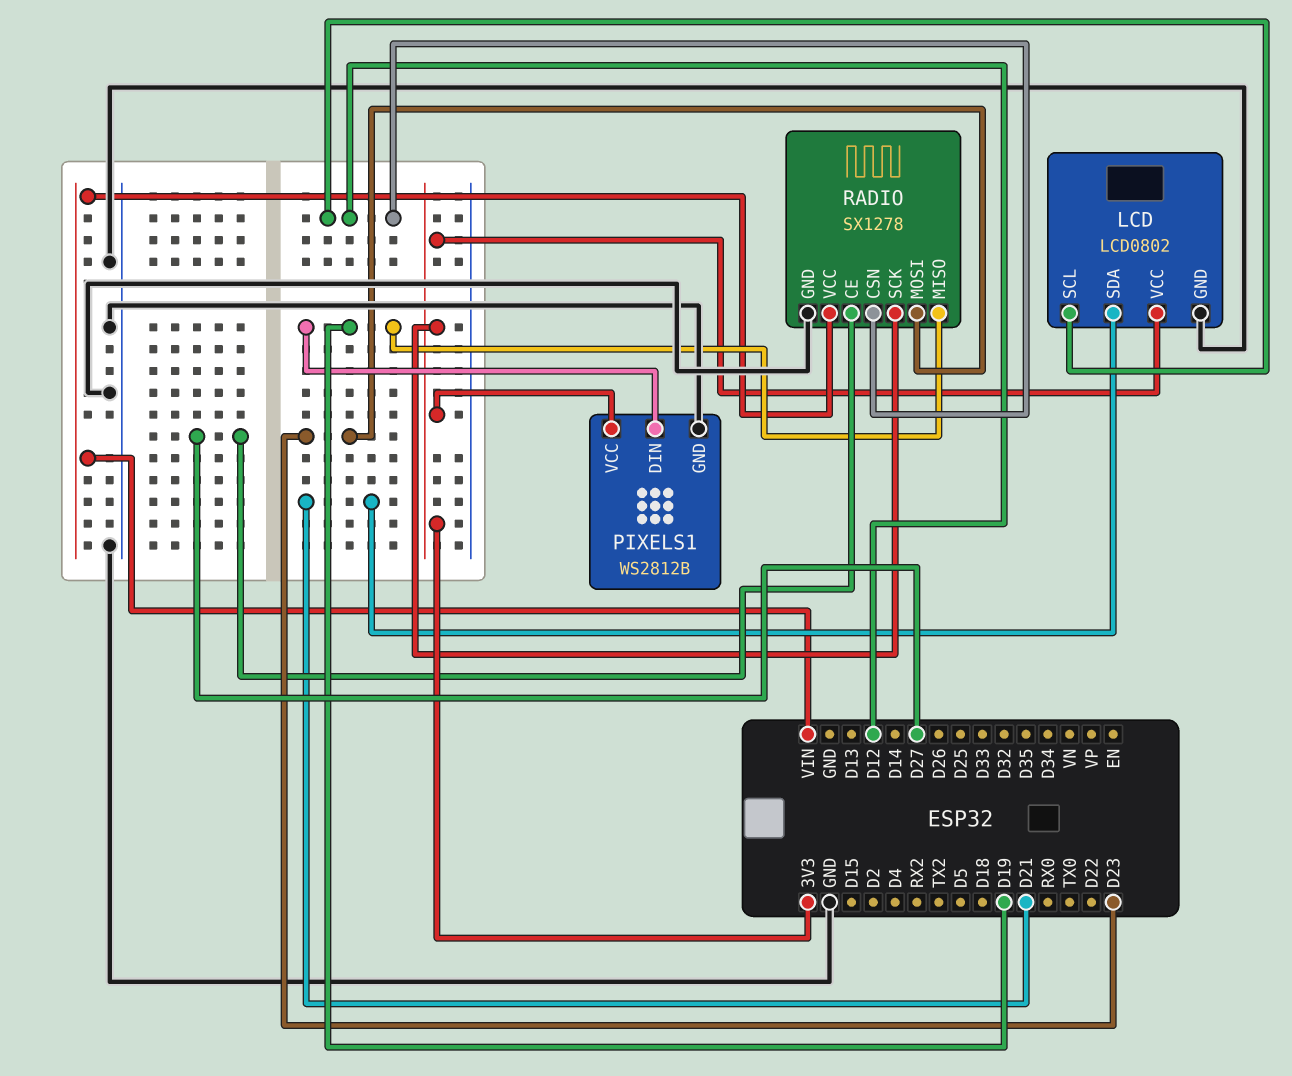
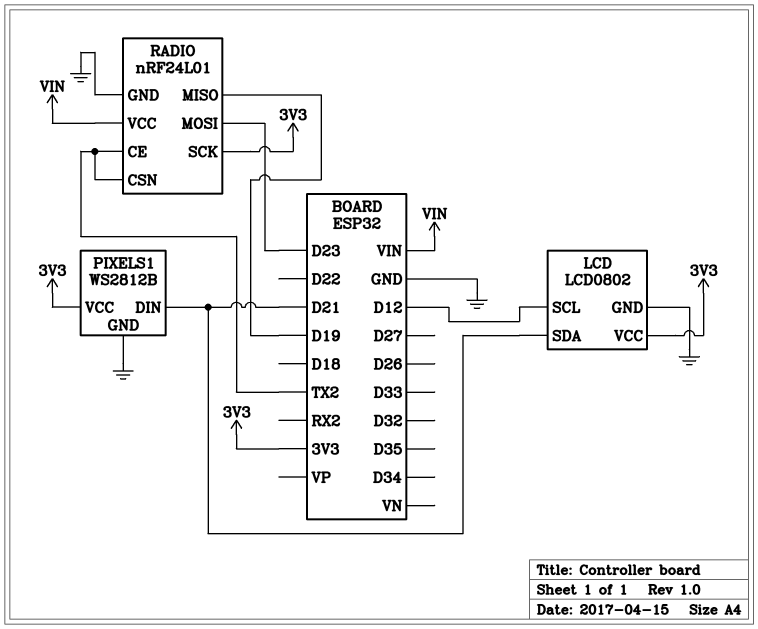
PIXELS1 pin DIN: D19 -> D21
RADIO: SX1278 -> nRF24L01
RADIO pin CE: D27 -> TX2
RADIO pin CSN: D12 -> TX2

